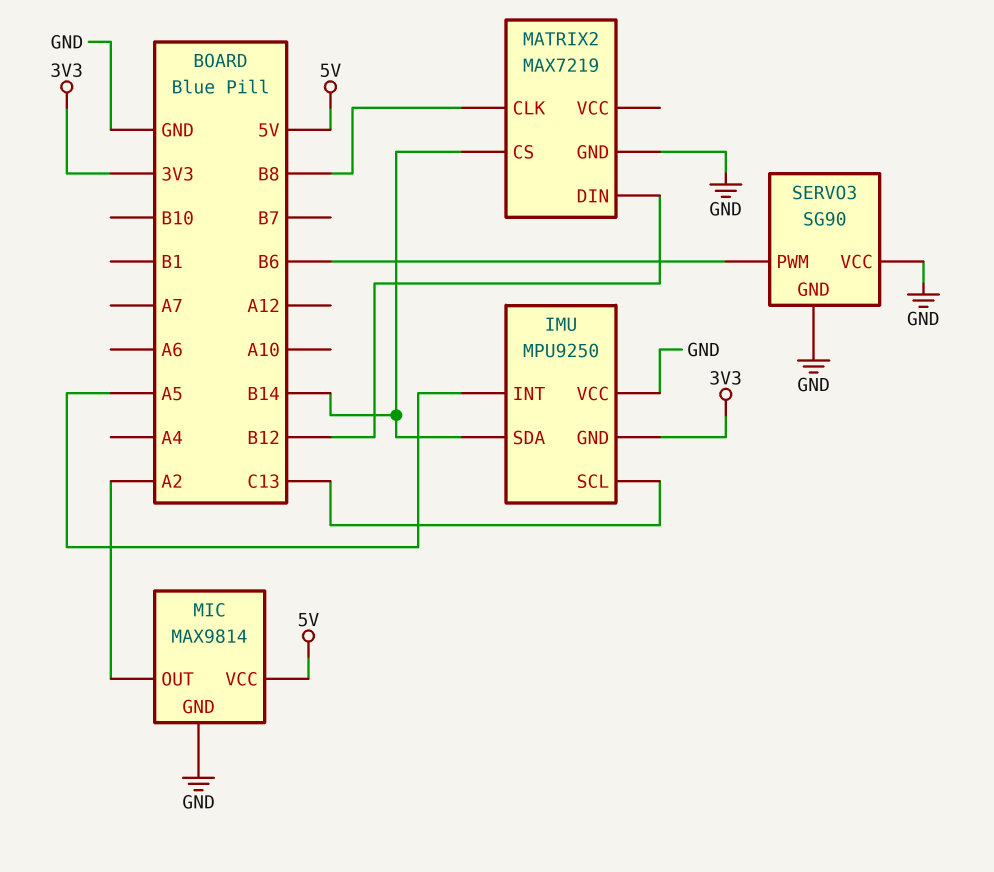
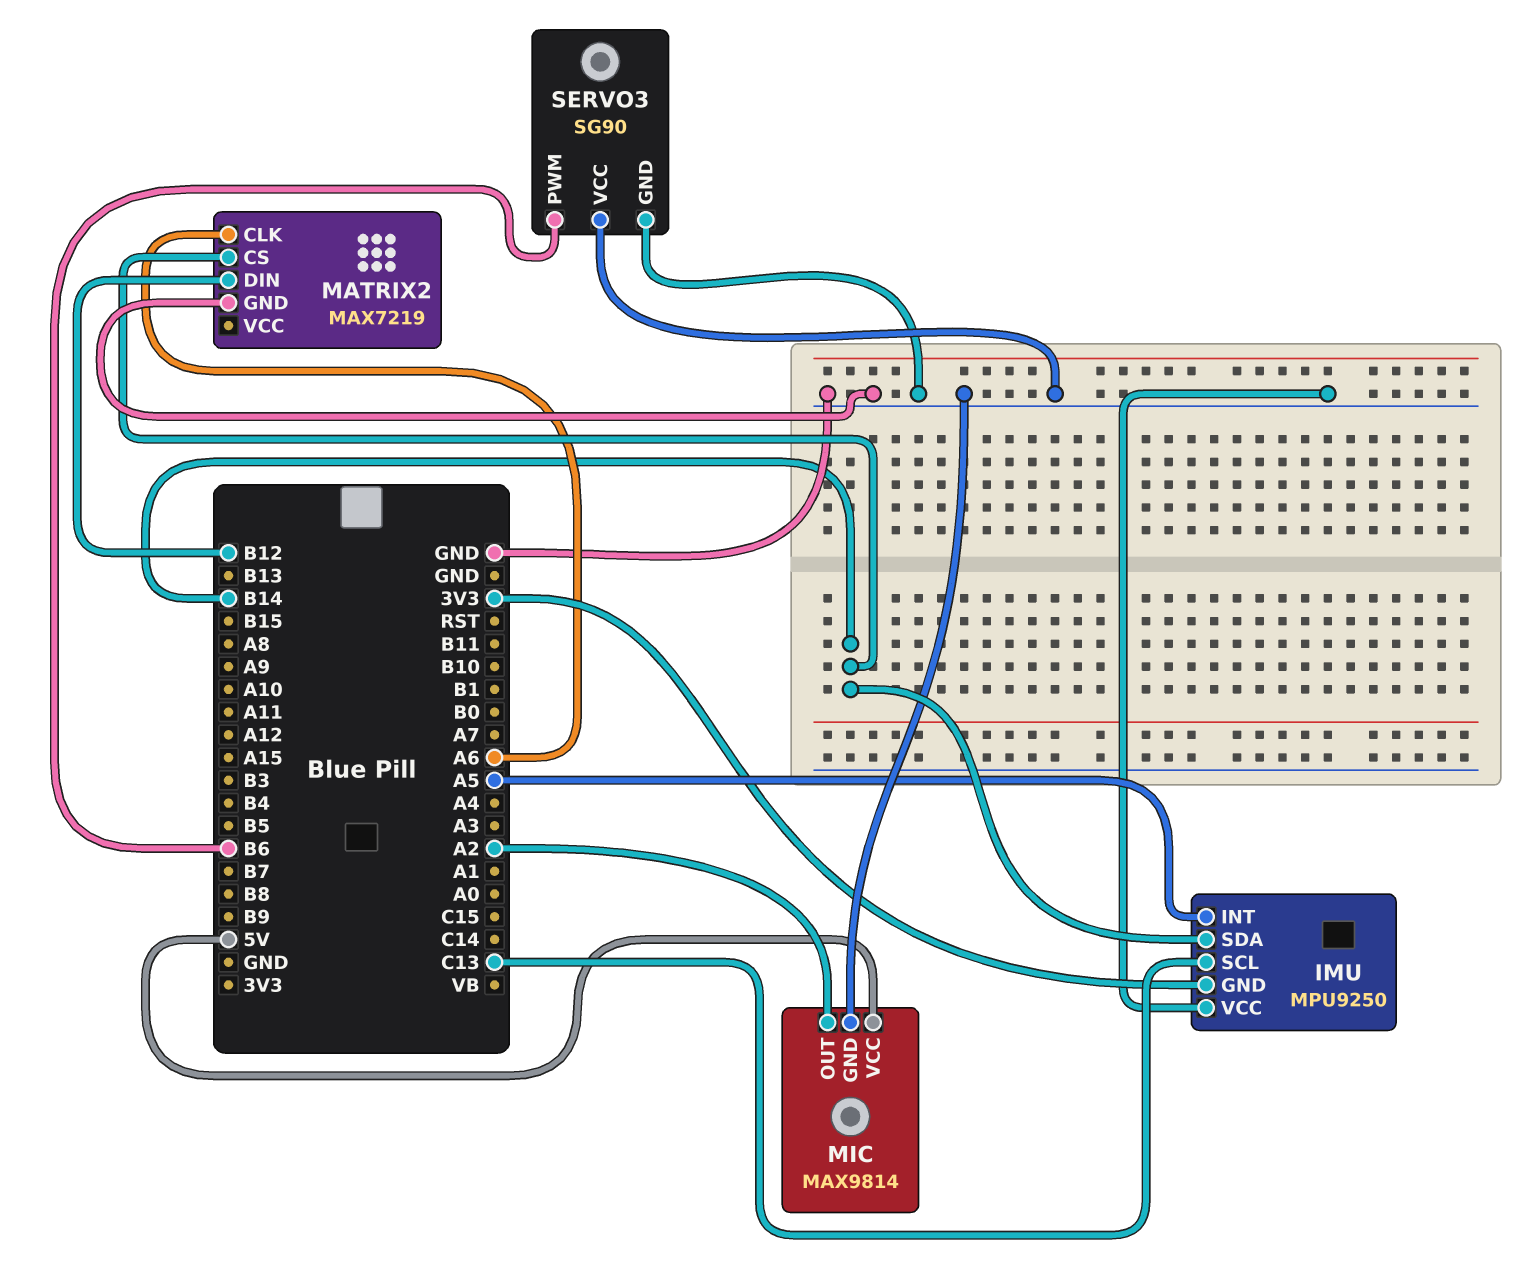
MATRIX2 pin CLK: B8 -> A6

